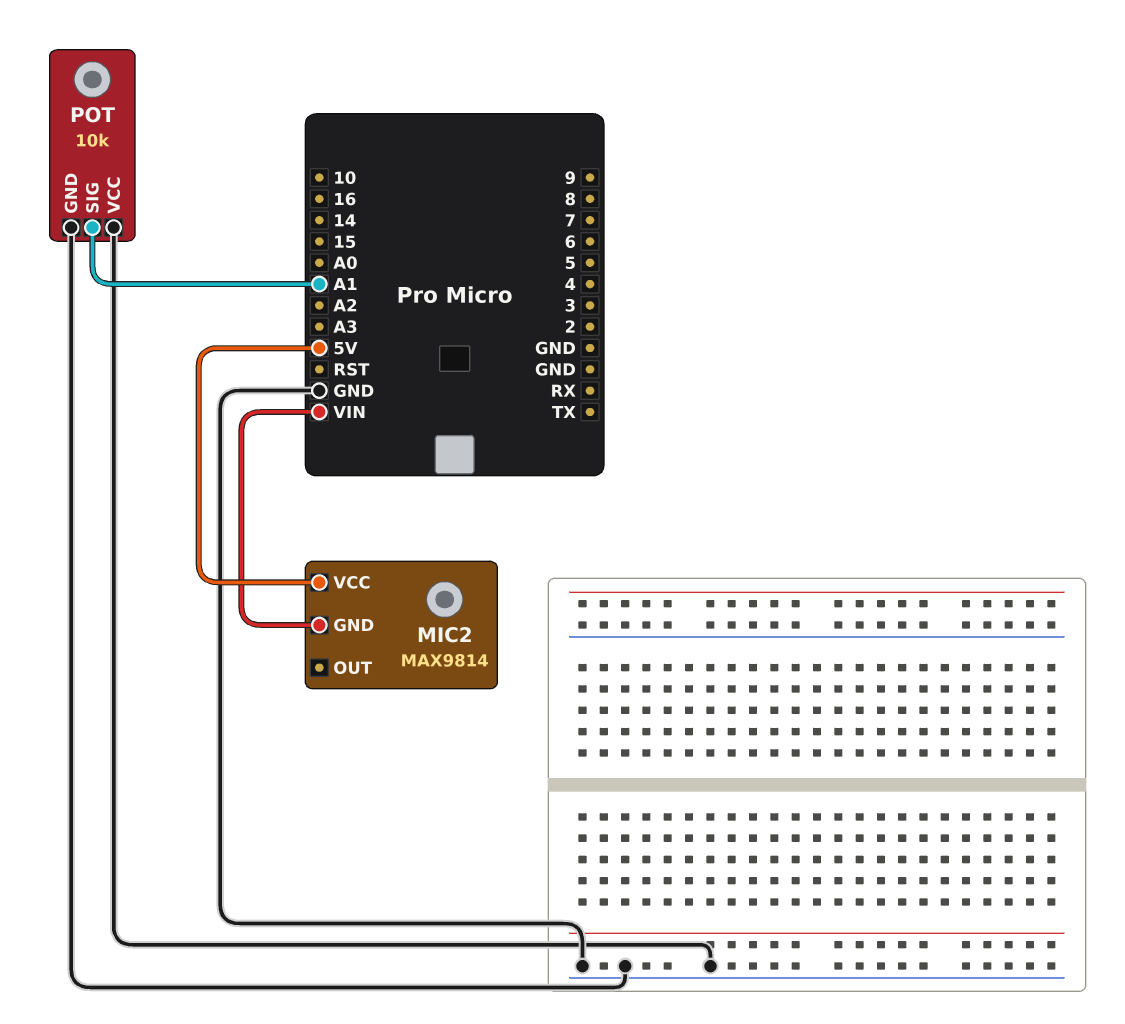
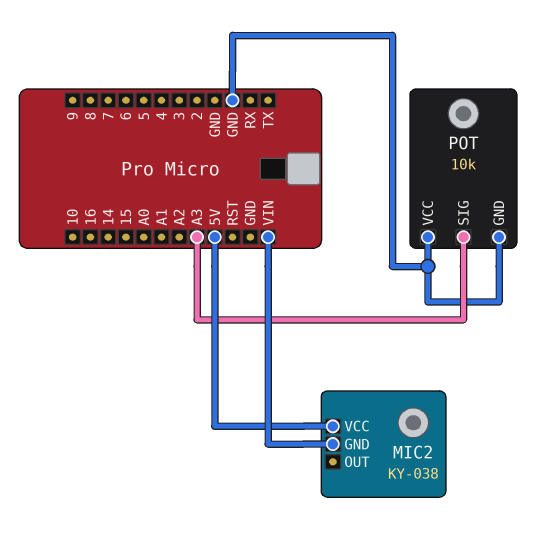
MIC2: MAX9814 -> KY-038
POT pin SIG: A1 -> A3

